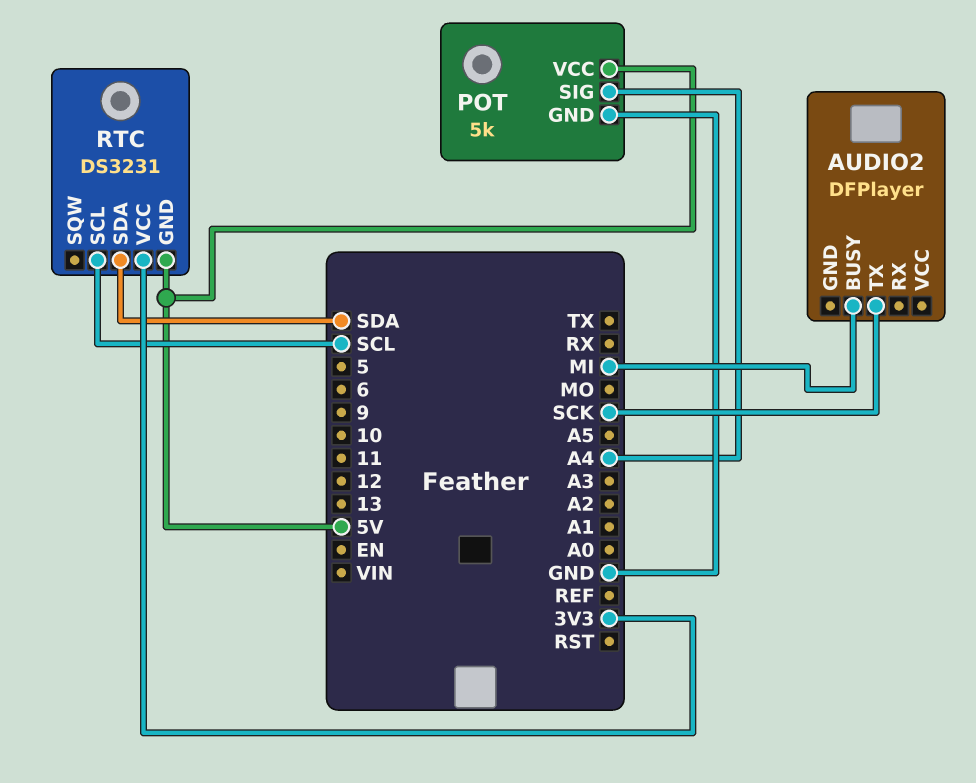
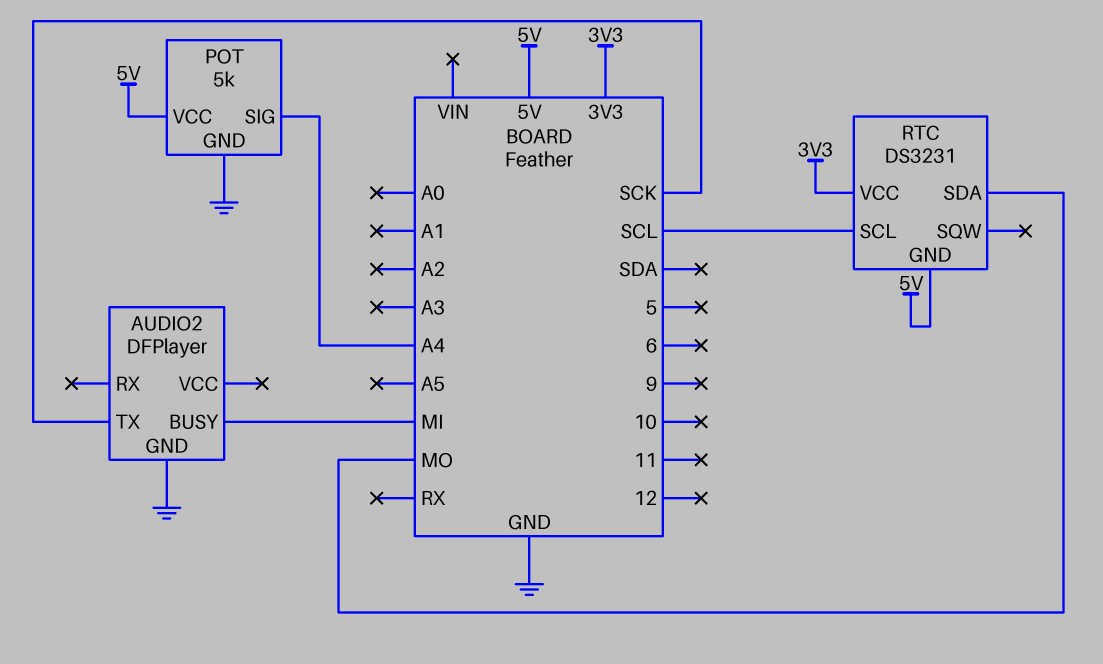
AUDIO2 pin GND: none -> GND
RTC pin SDA: SDA -> MO

